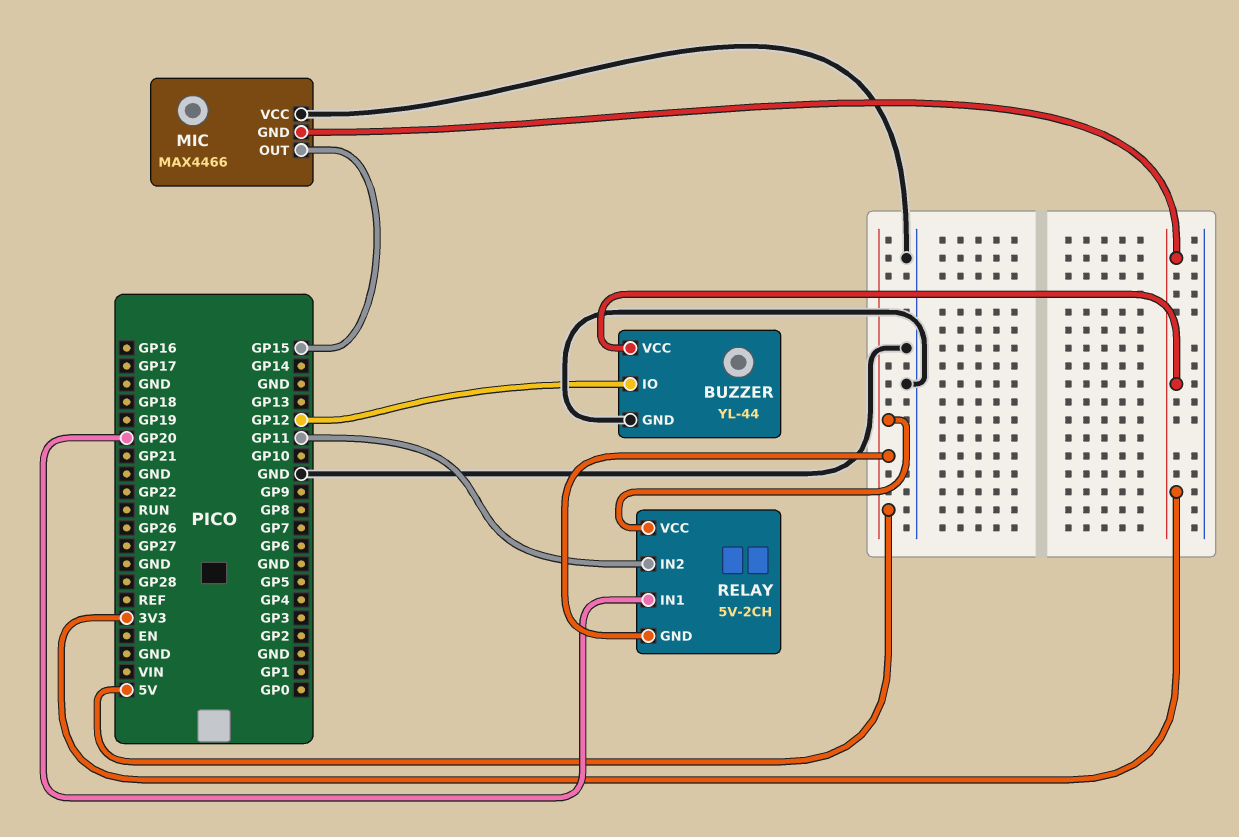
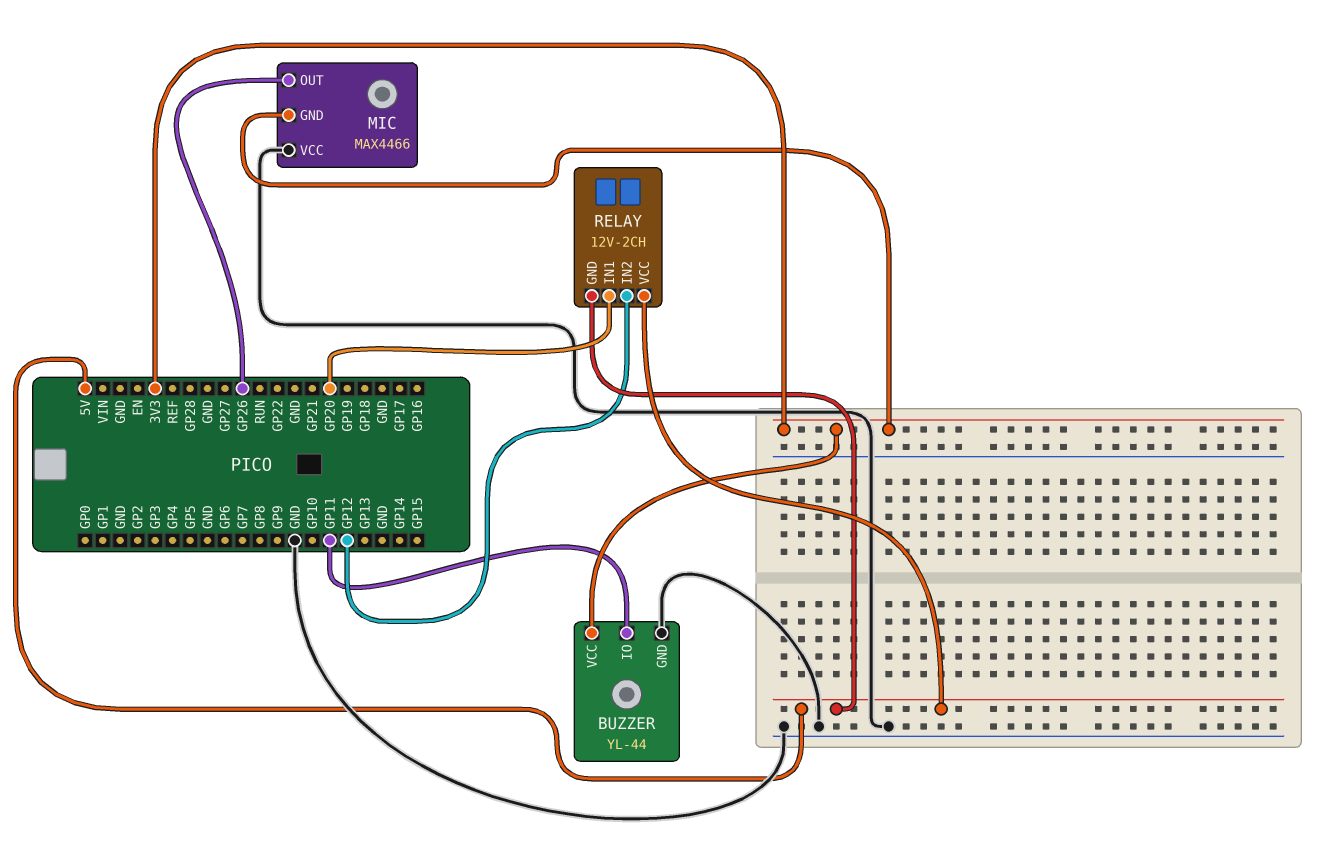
BUZZER pin IO: GP12 -> GP11
MIC pin OUT: GP15 -> GP26
RELAY: 5V-2CH -> 12V-2CH
RELAY pin IN2: GP11 -> GP12

